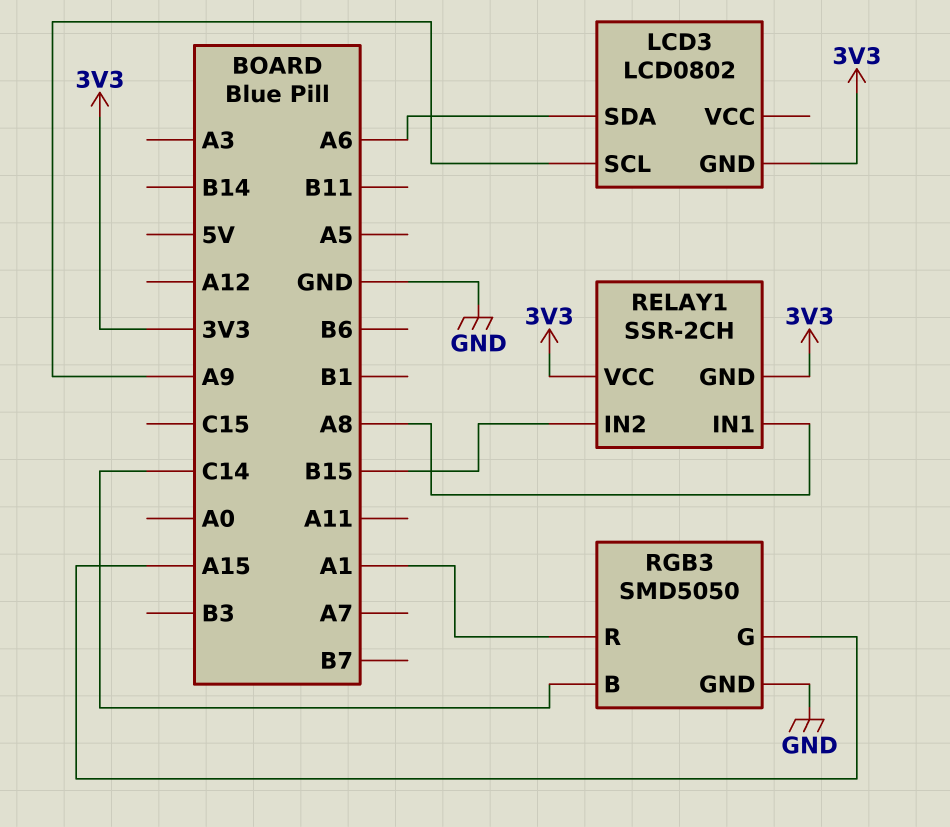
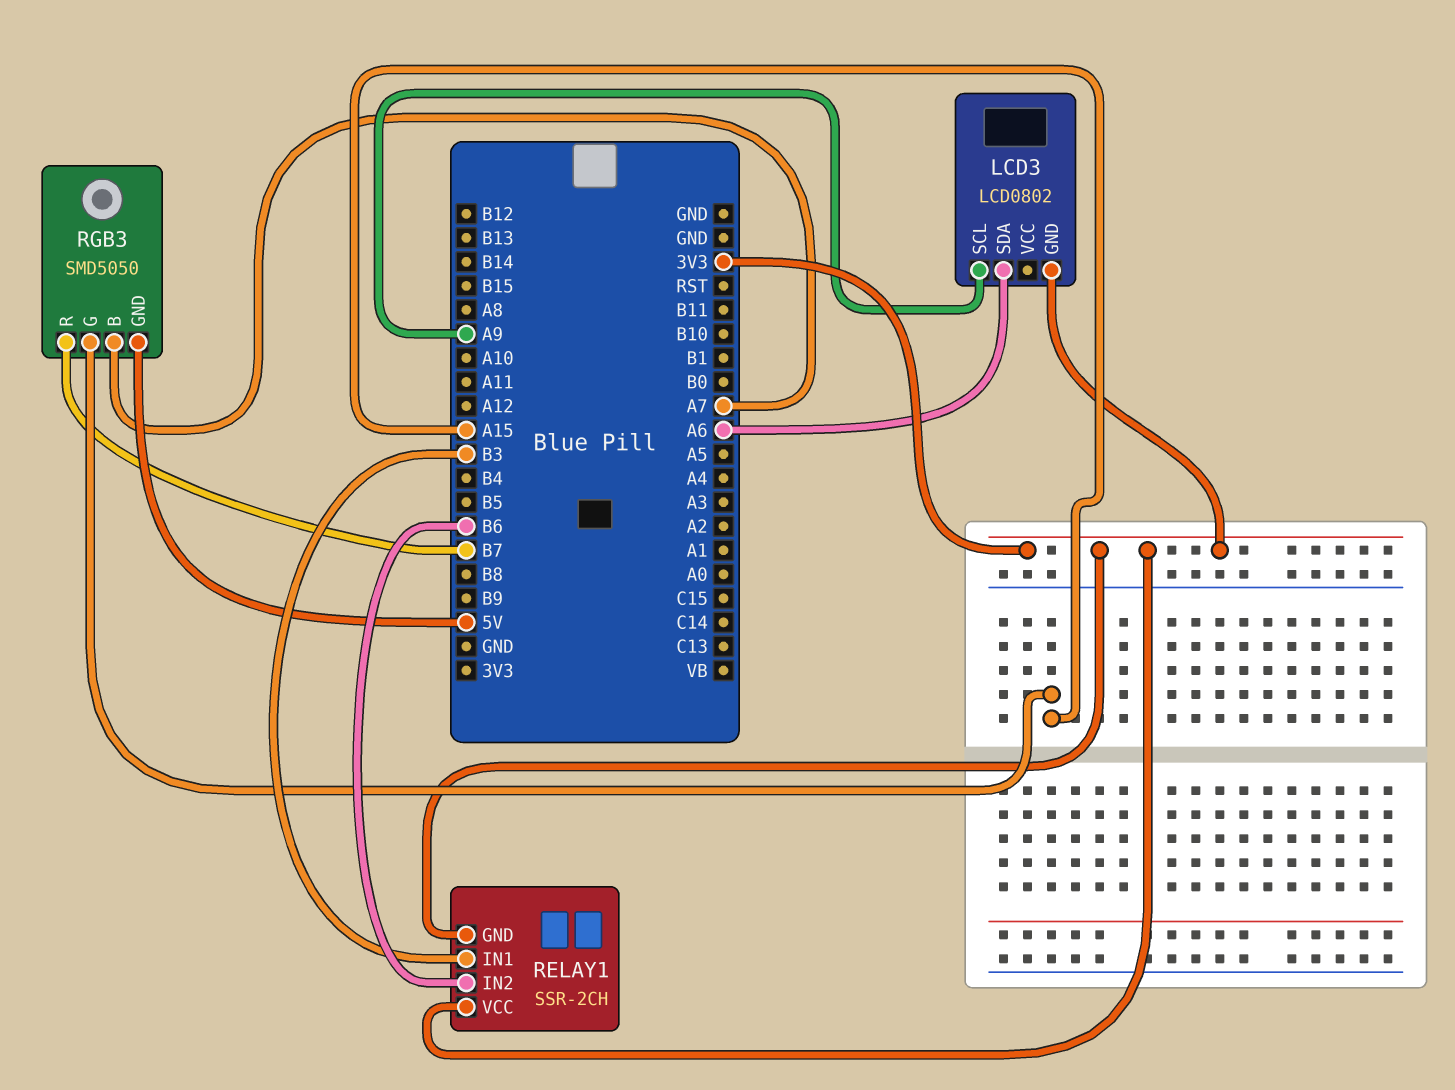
RELAY1 pin IN1: A8 -> B3
RELAY1 pin IN2: B15 -> B6
RGB3 pin B: C14 -> A7
RGB3 pin GND: GND -> 5V
RGB3 pin R: A1 -> B7

